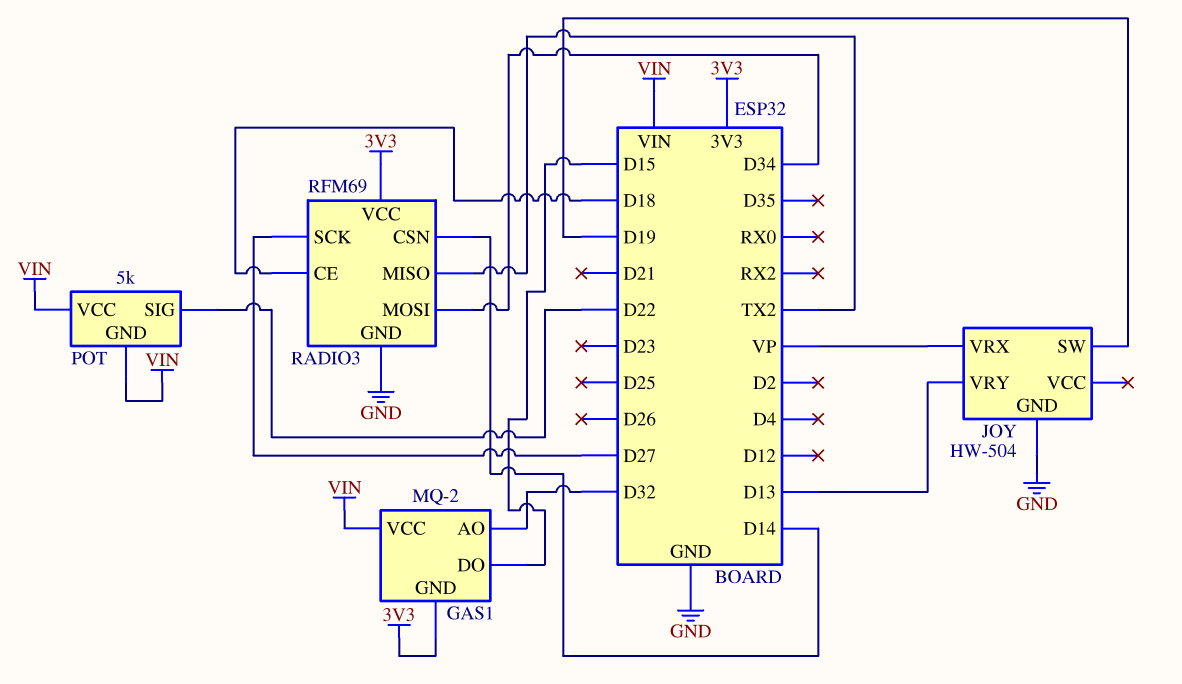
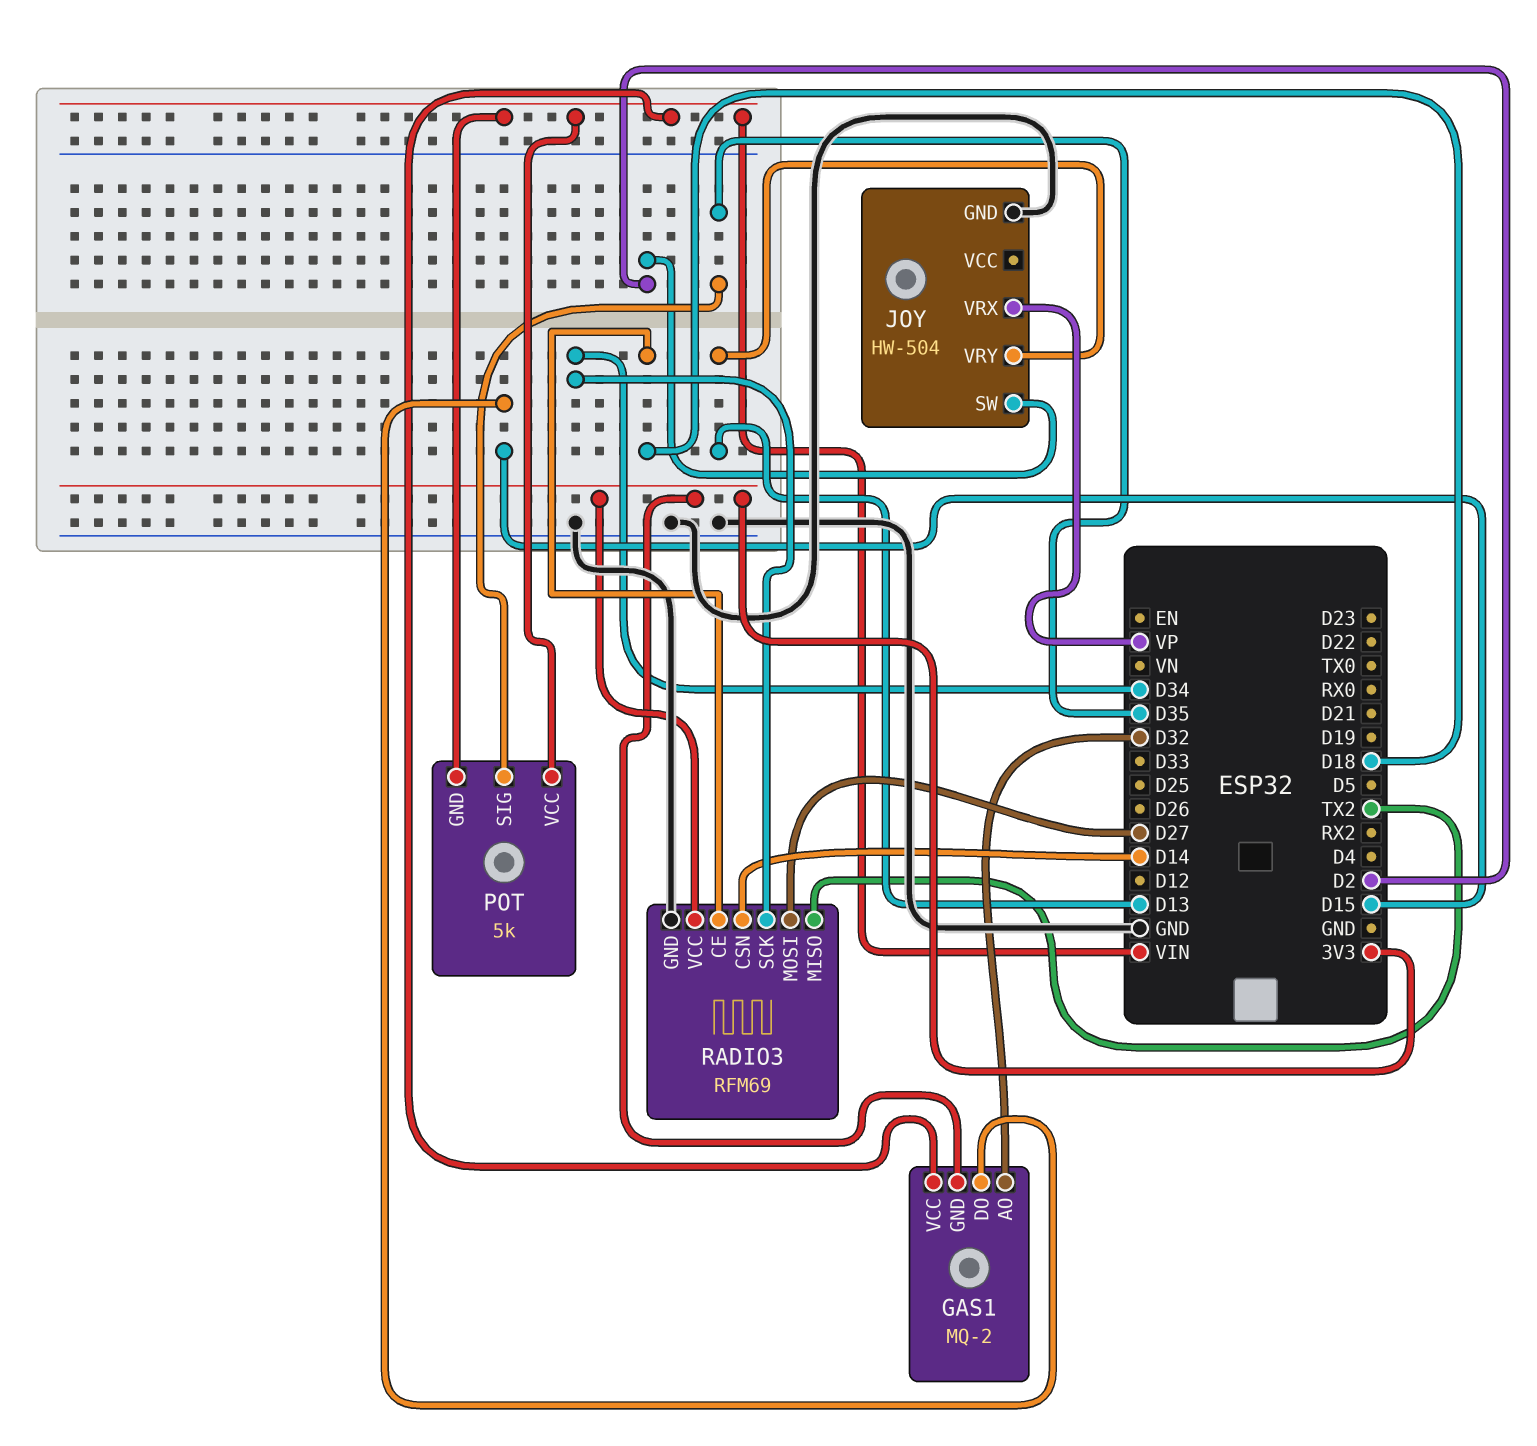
JOY pin SW: D19 -> D2
POT pin SIG: D22 -> D35
RADIO3 pin MOSI: D34 -> D27
RADIO3 pin SCK: D27 -> D34

